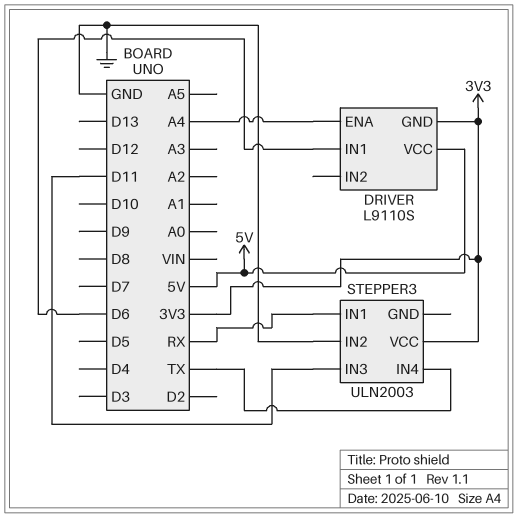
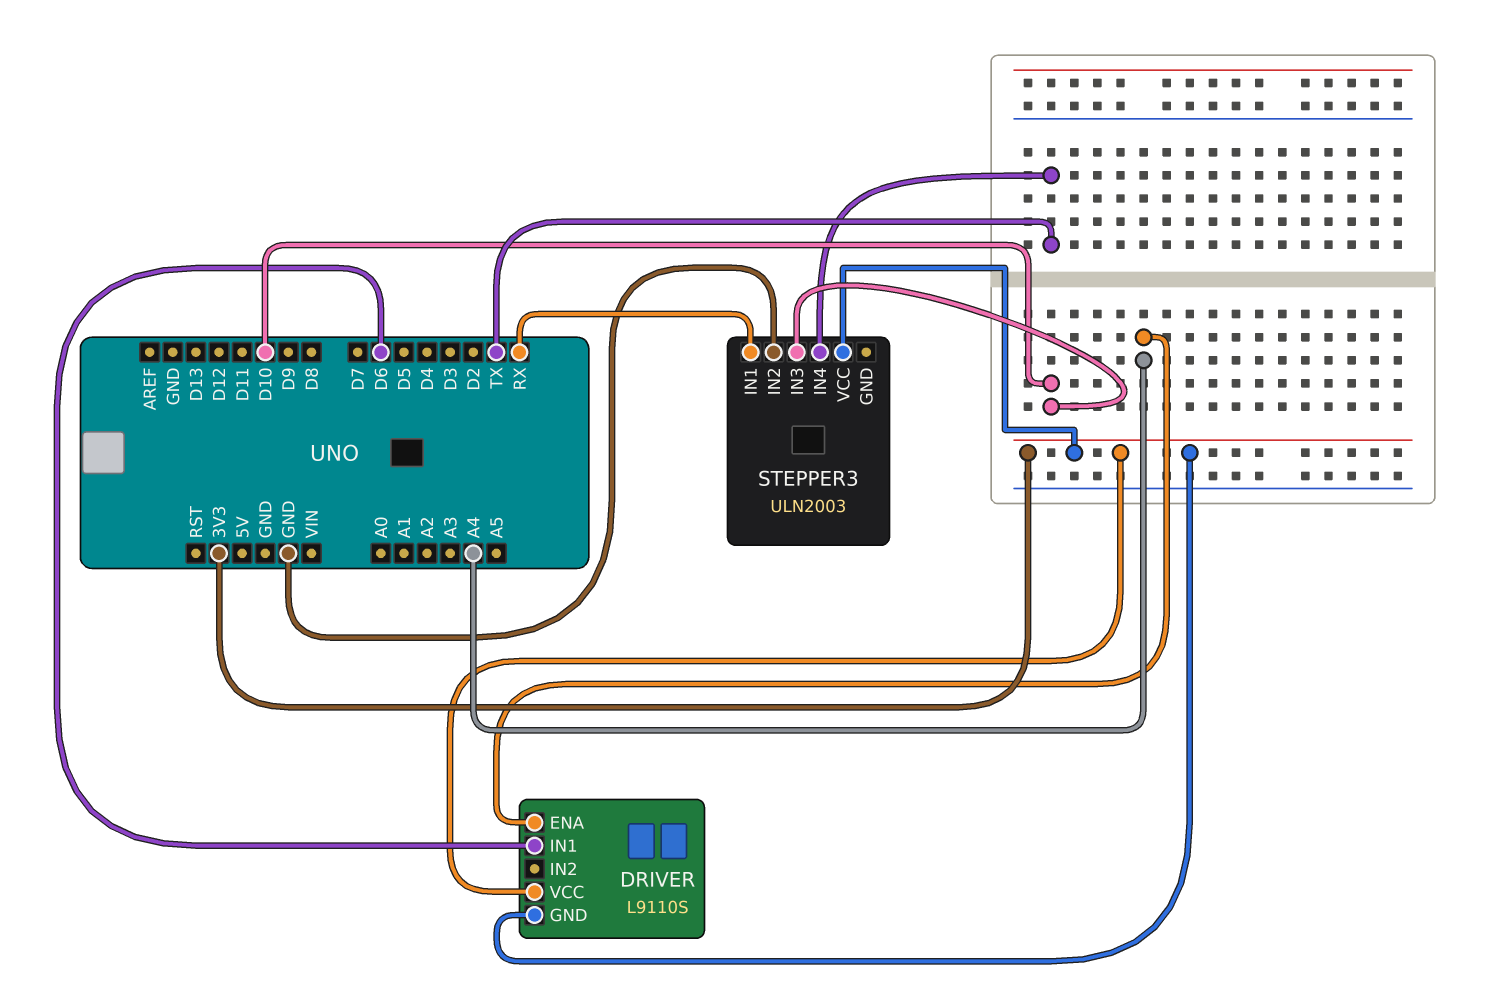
DRIVER pin VCC: 5V -> 3V3
STEPPER3 pin IN3: D11 -> D10

